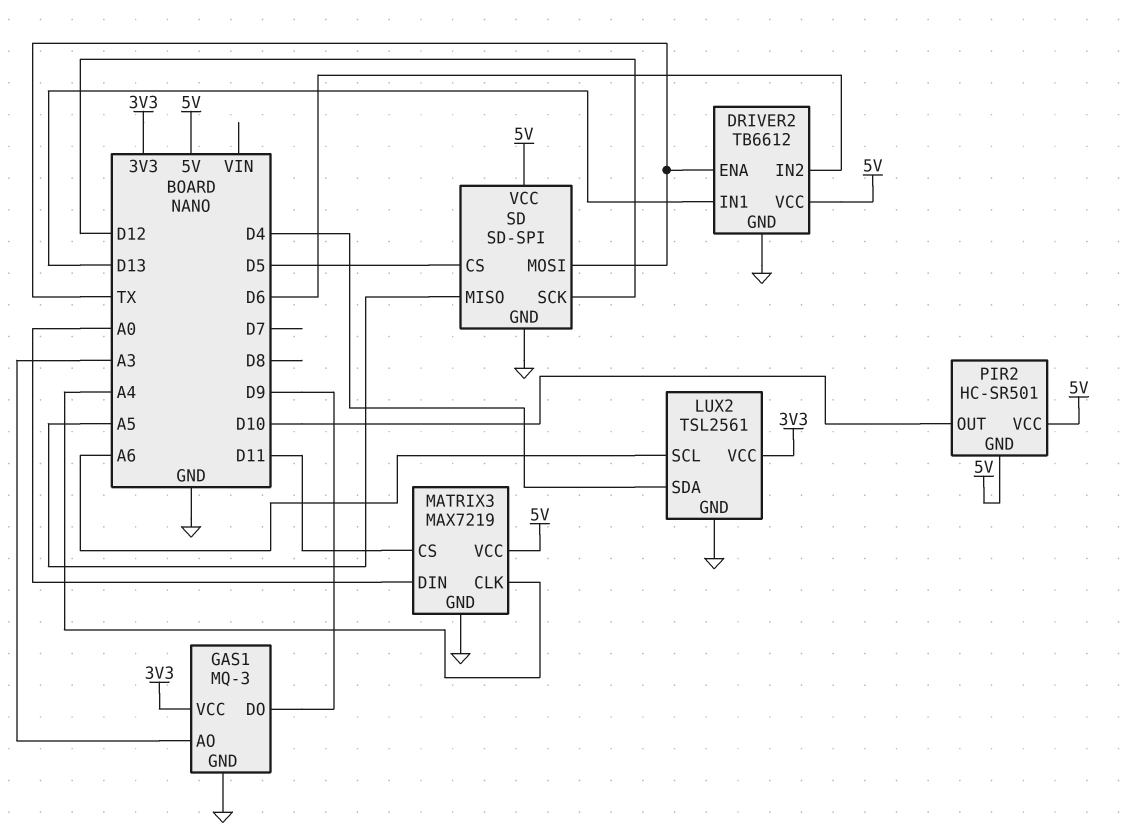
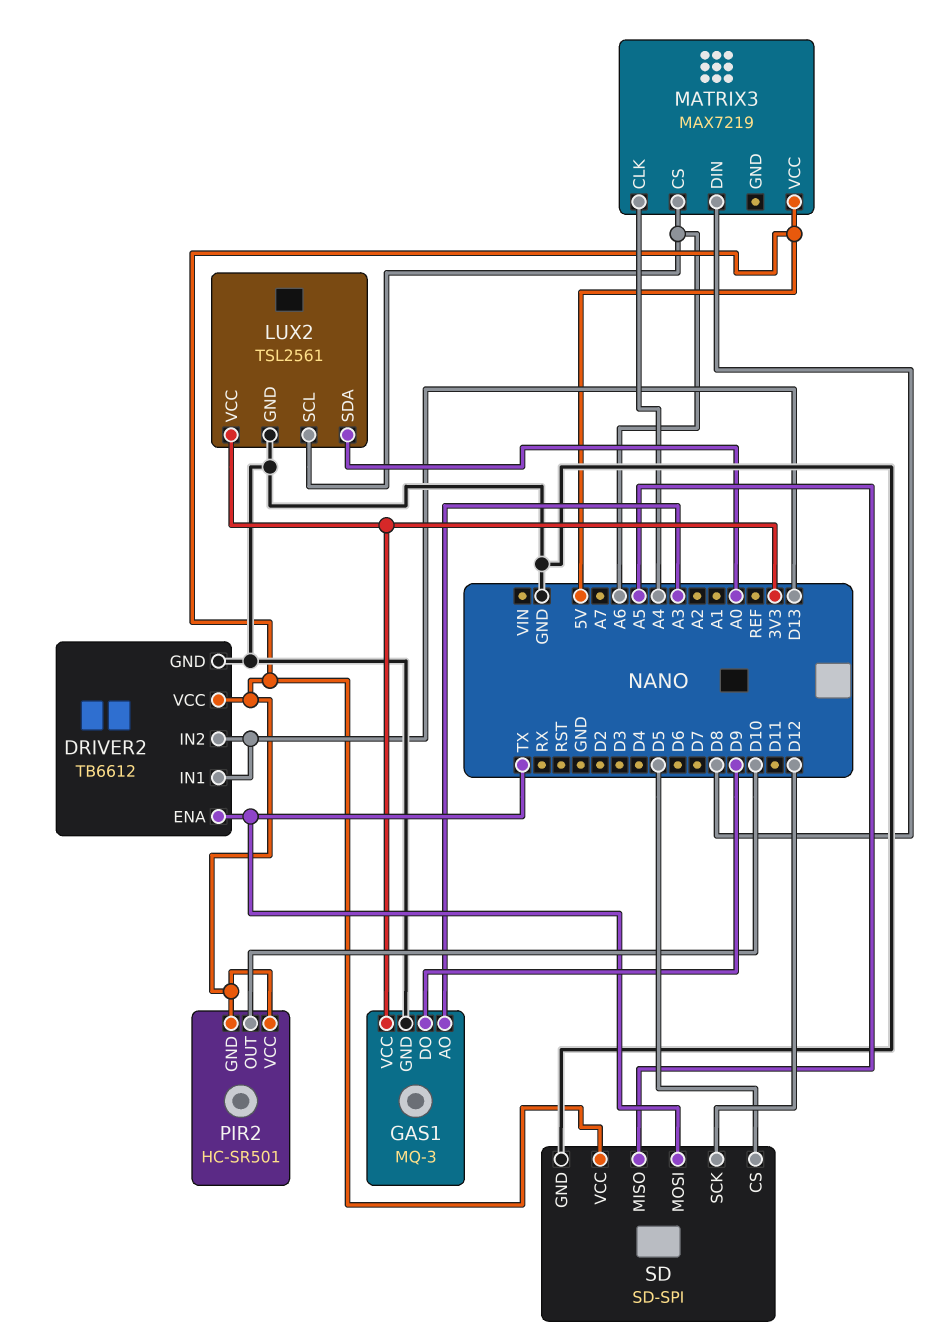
DRIVER2 pin IN2: D6 -> D13
LUX2 pin SDA: D4 -> A0
MATRIX3 pin CS: D11 -> A6
MATRIX3 pin DIN: A0 -> D8
MATRIX3 pin GND: GND -> none

